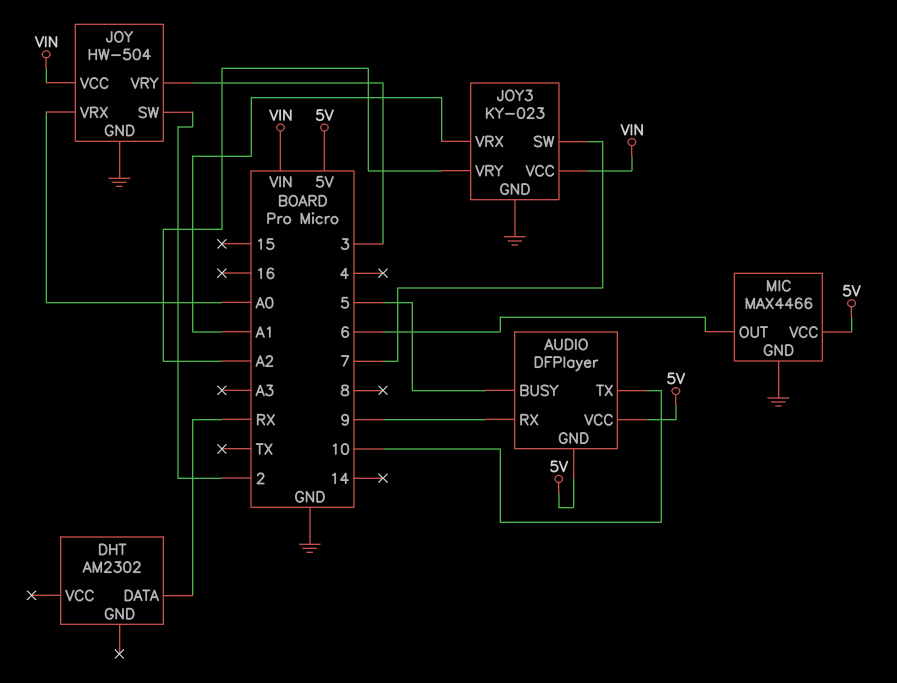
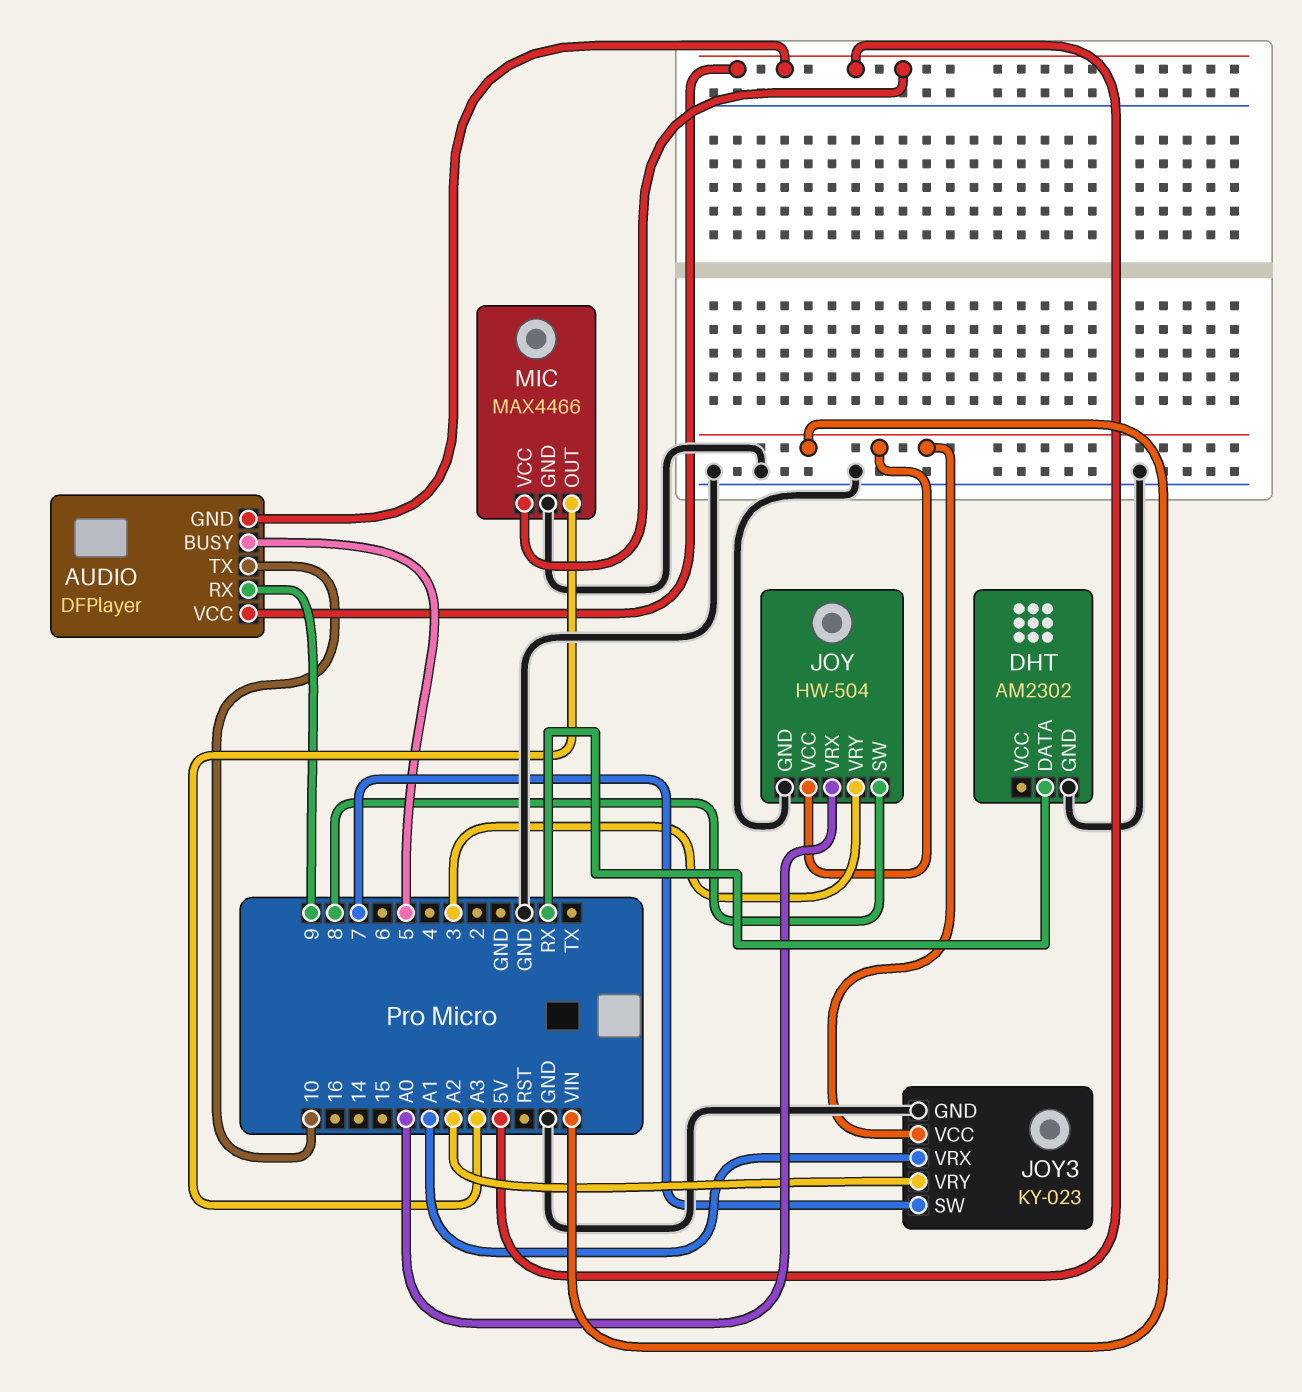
DHT pin GND: none -> GND
JOY pin SW: 2 -> 8
MIC pin OUT: 6 -> A3

